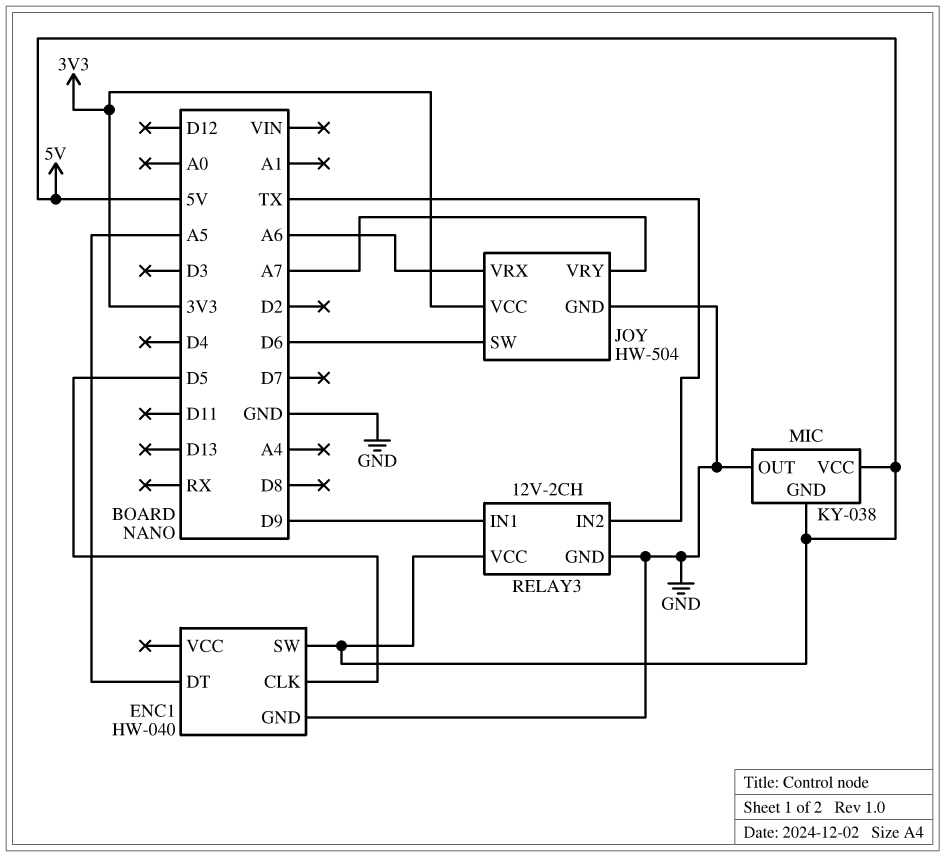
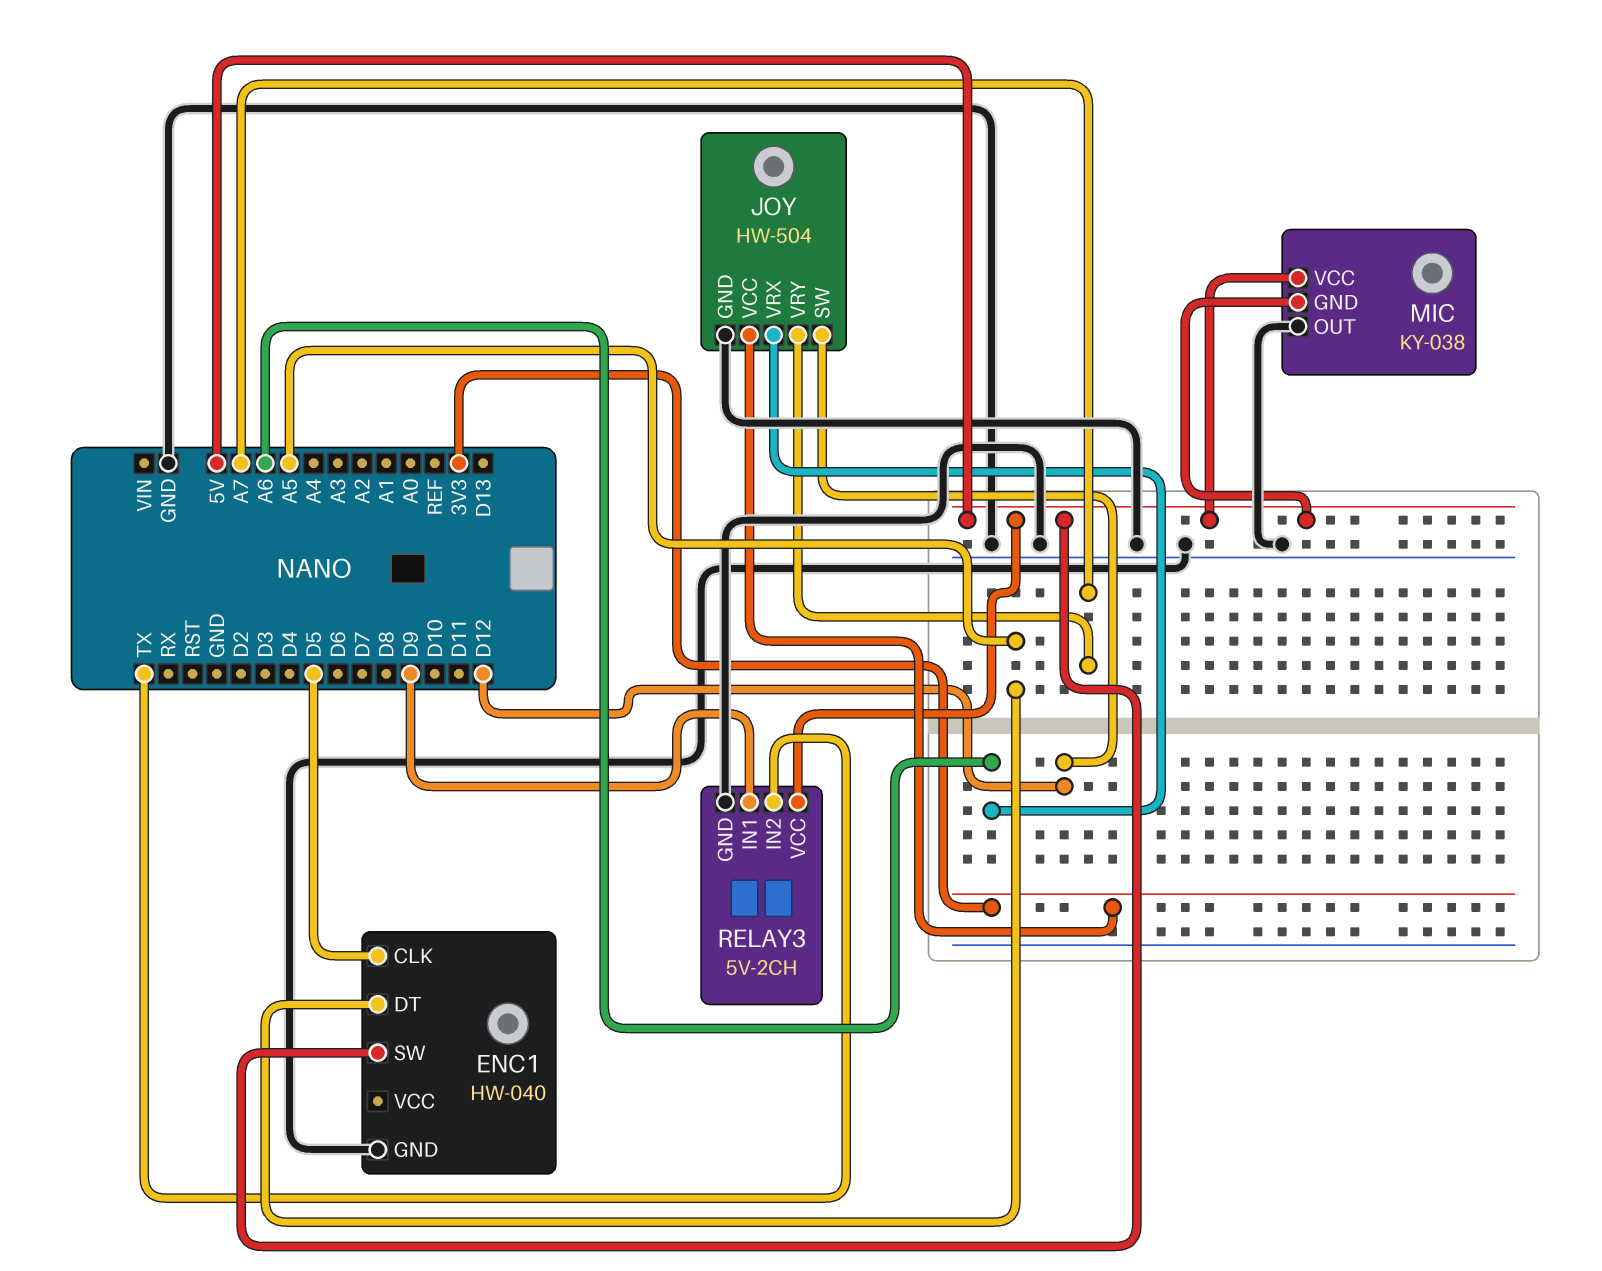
JOY pin SW: D6 -> D12
RELAY3: 12V-2CH -> 5V-2CH

